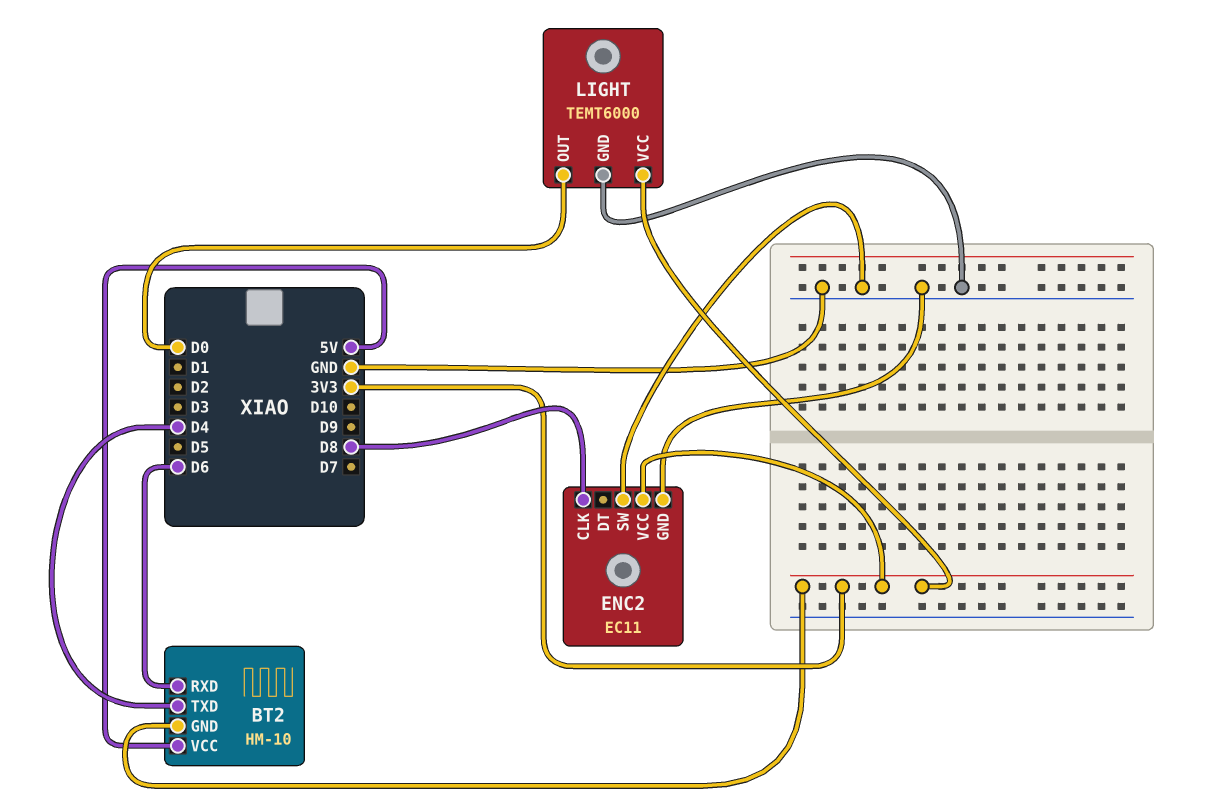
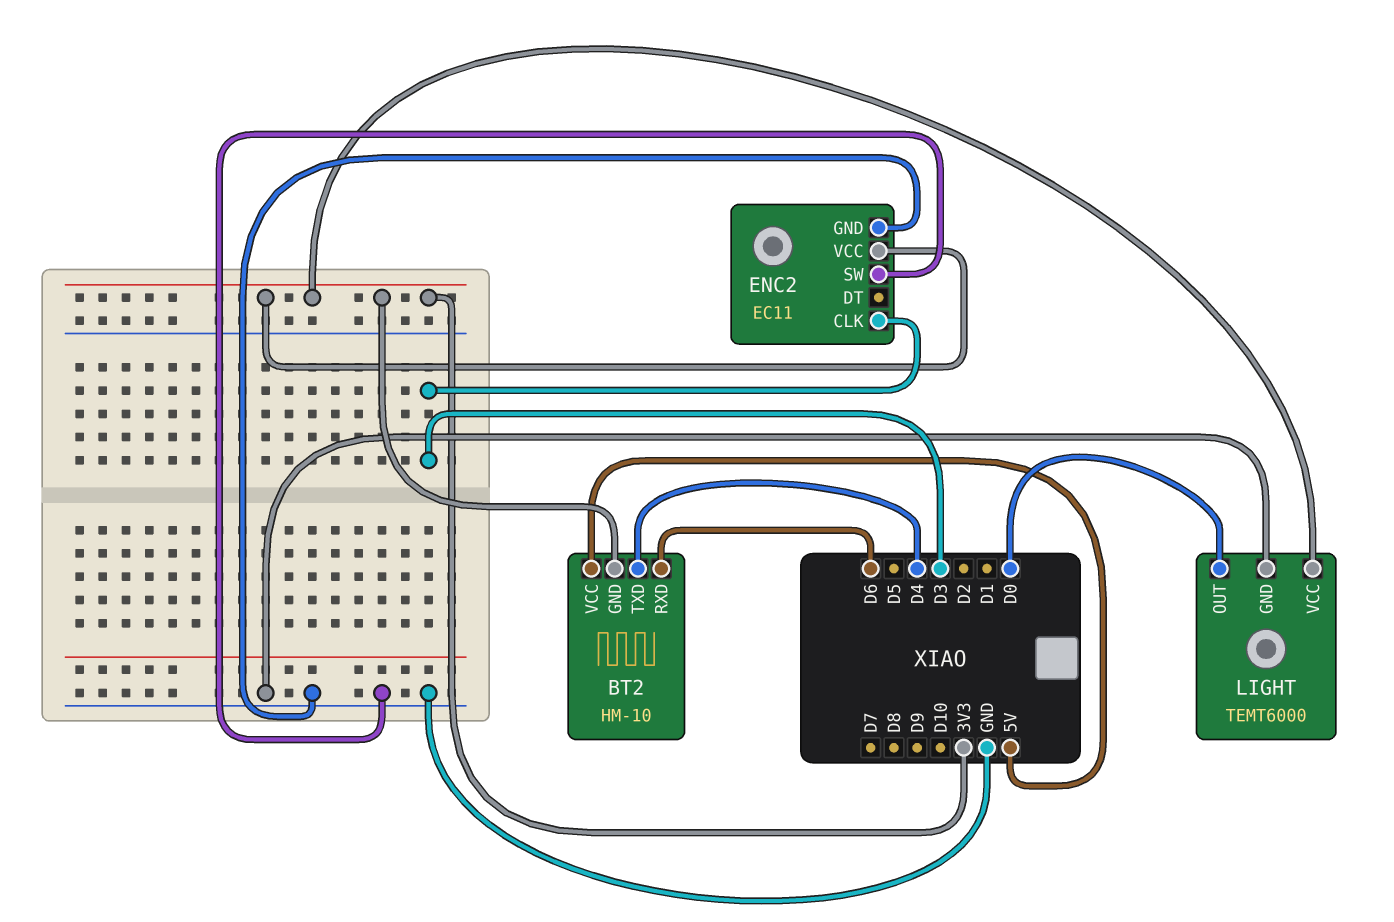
ENC2 pin CLK: D8 -> D3

